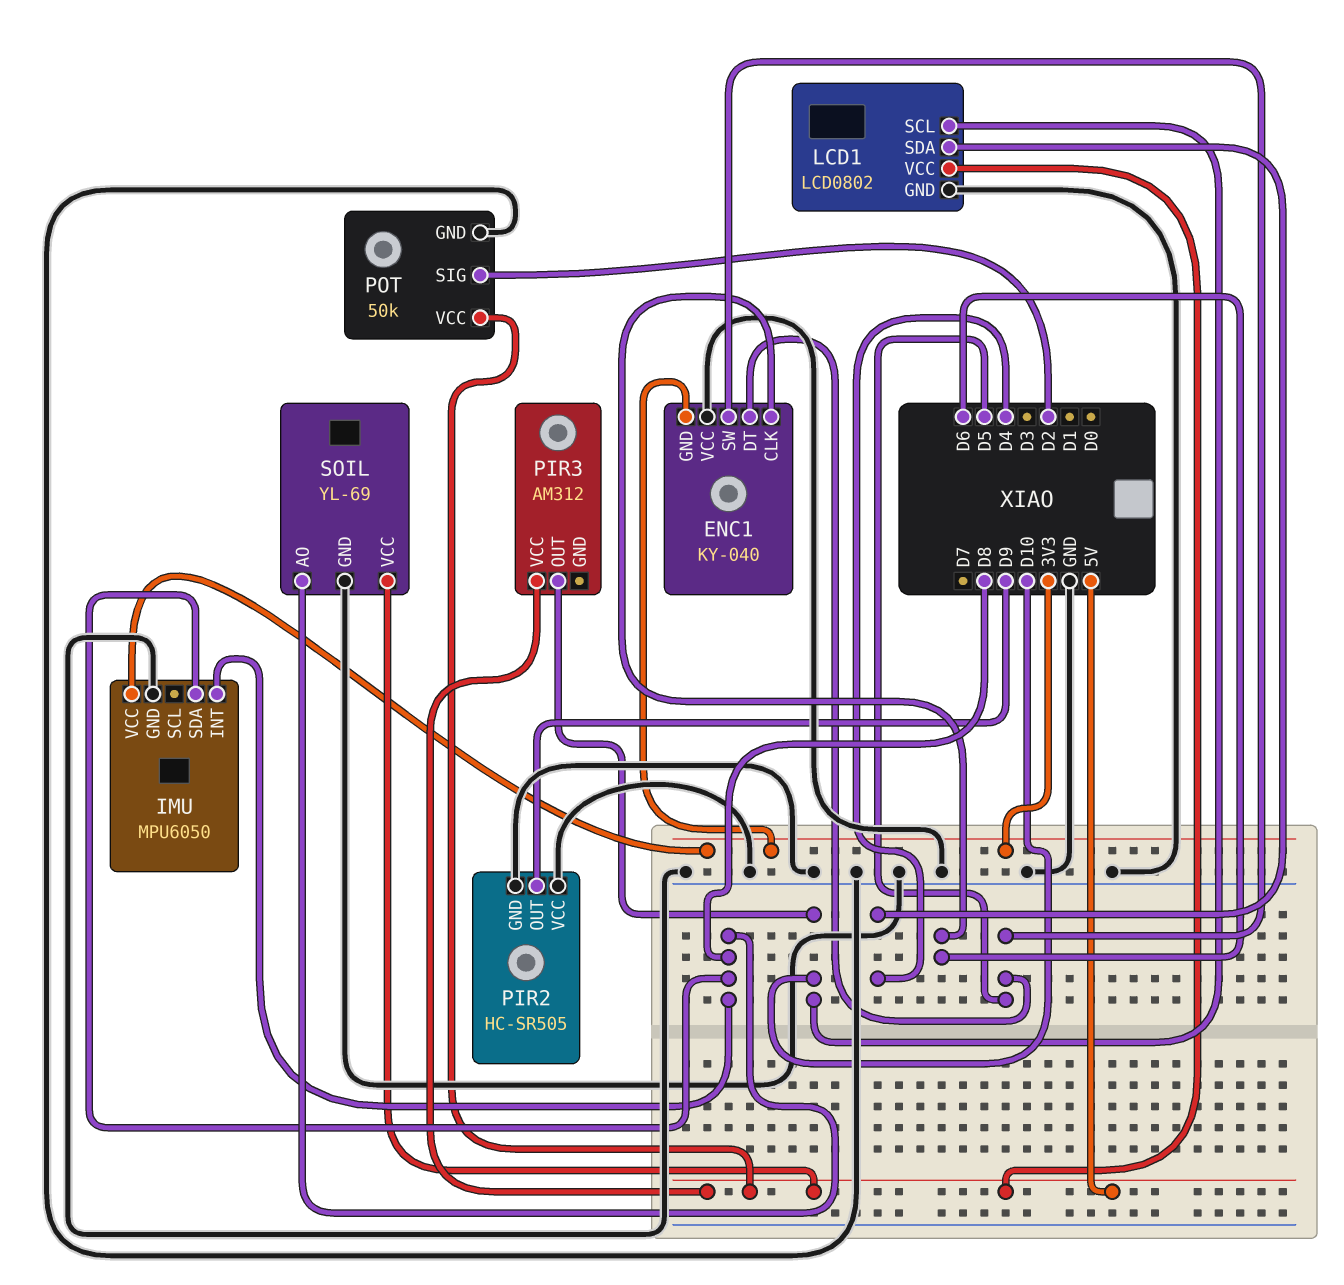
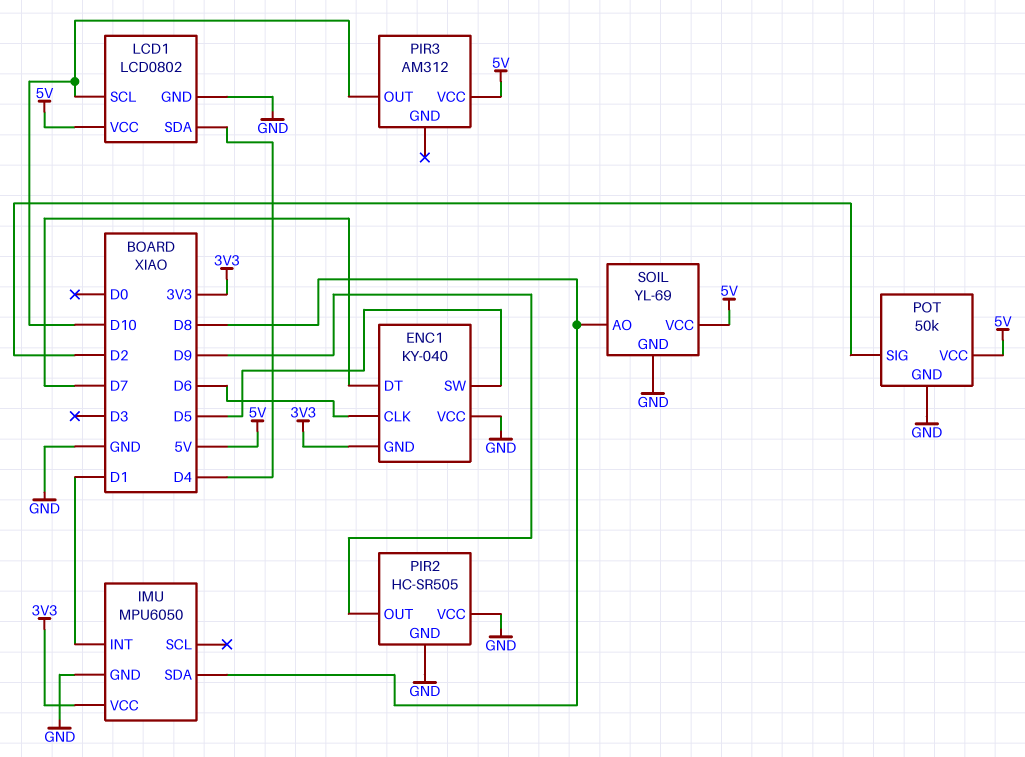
ENC1 pin DT: D5 -> D7
IMU pin INT: D8 -> D1

